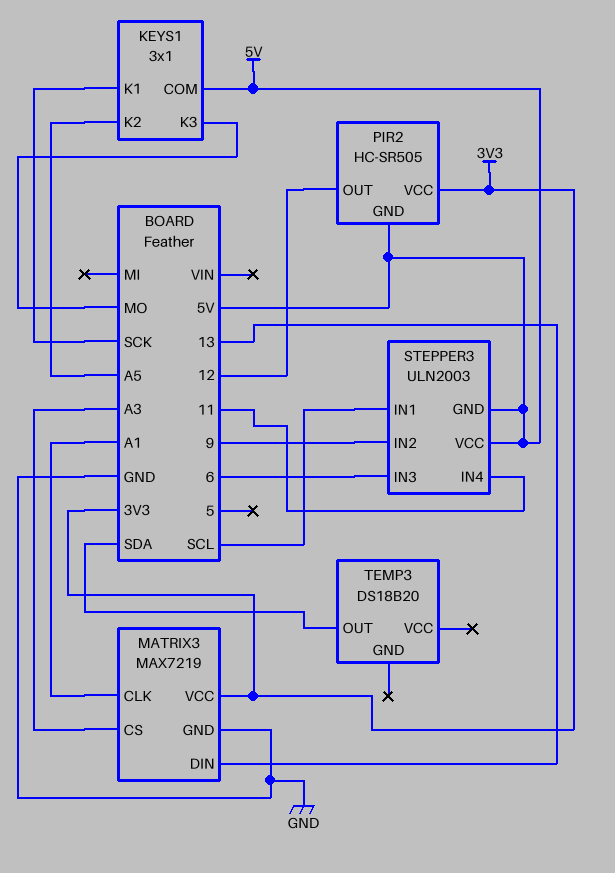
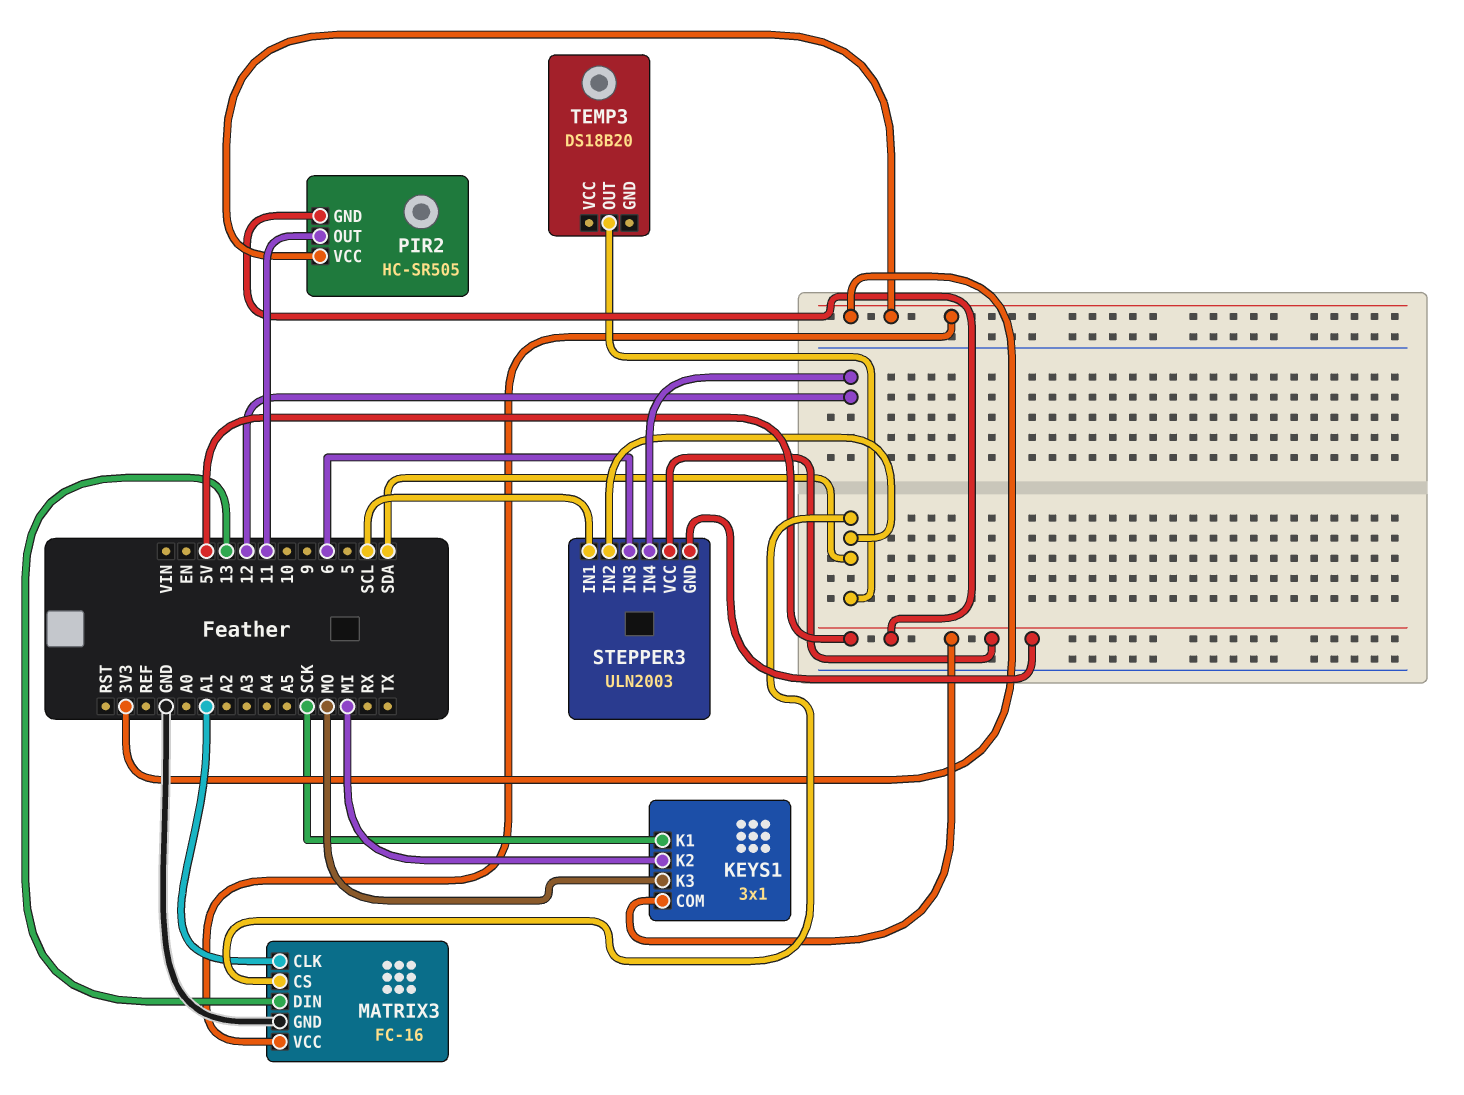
KEYS1 pin K2: A5 -> MI
MATRIX3: MAX7219 -> FC-16
MATRIX3 pin CS: A3 -> SDA
PIR2 pin OUT: 12 -> 11
STEPPER3 pin IN2: 9 -> SDA
STEPPER3 pin IN4: 11 -> 12

